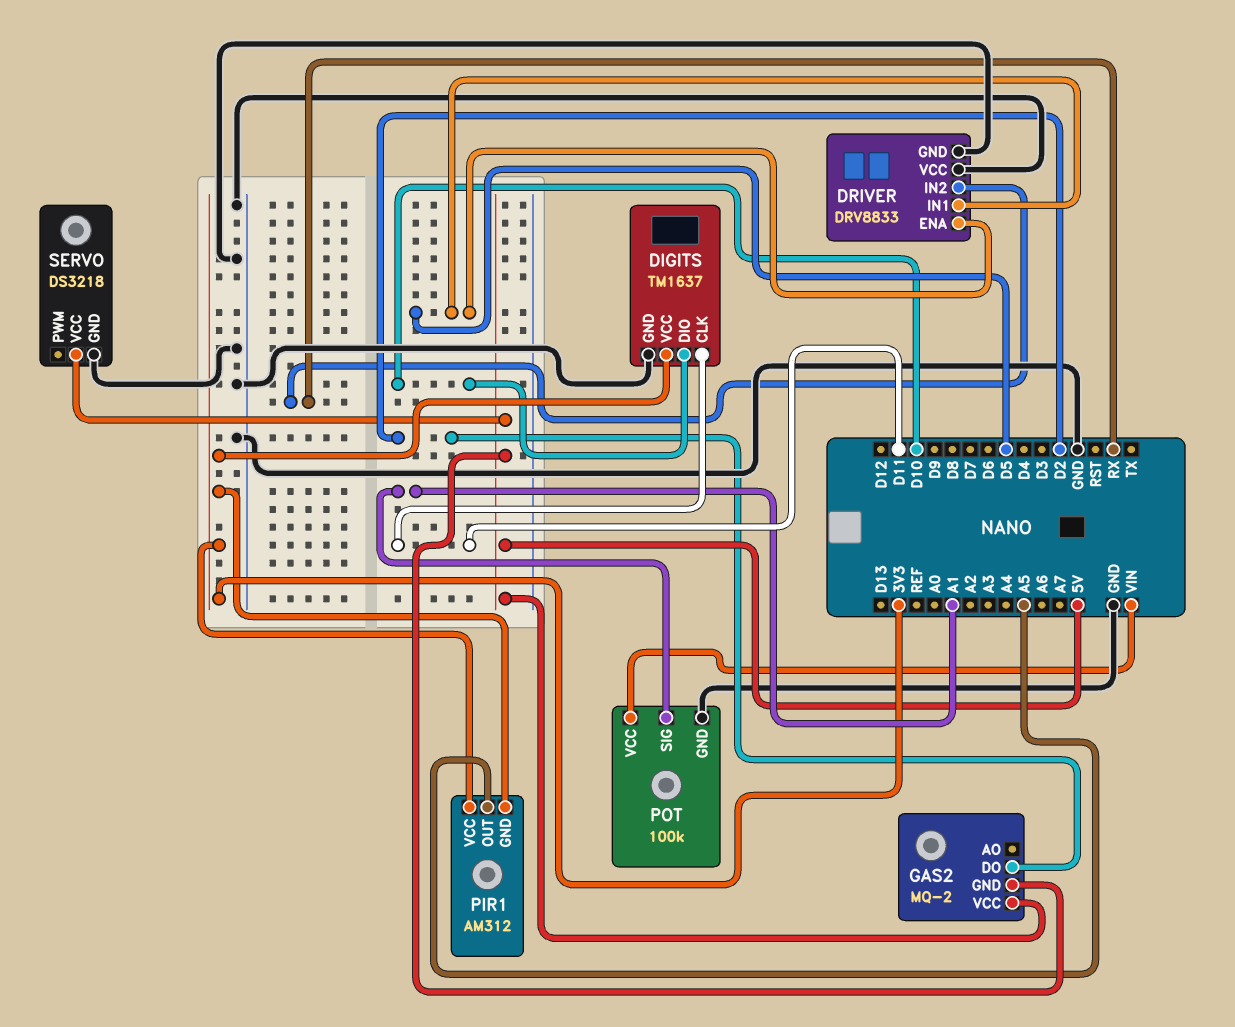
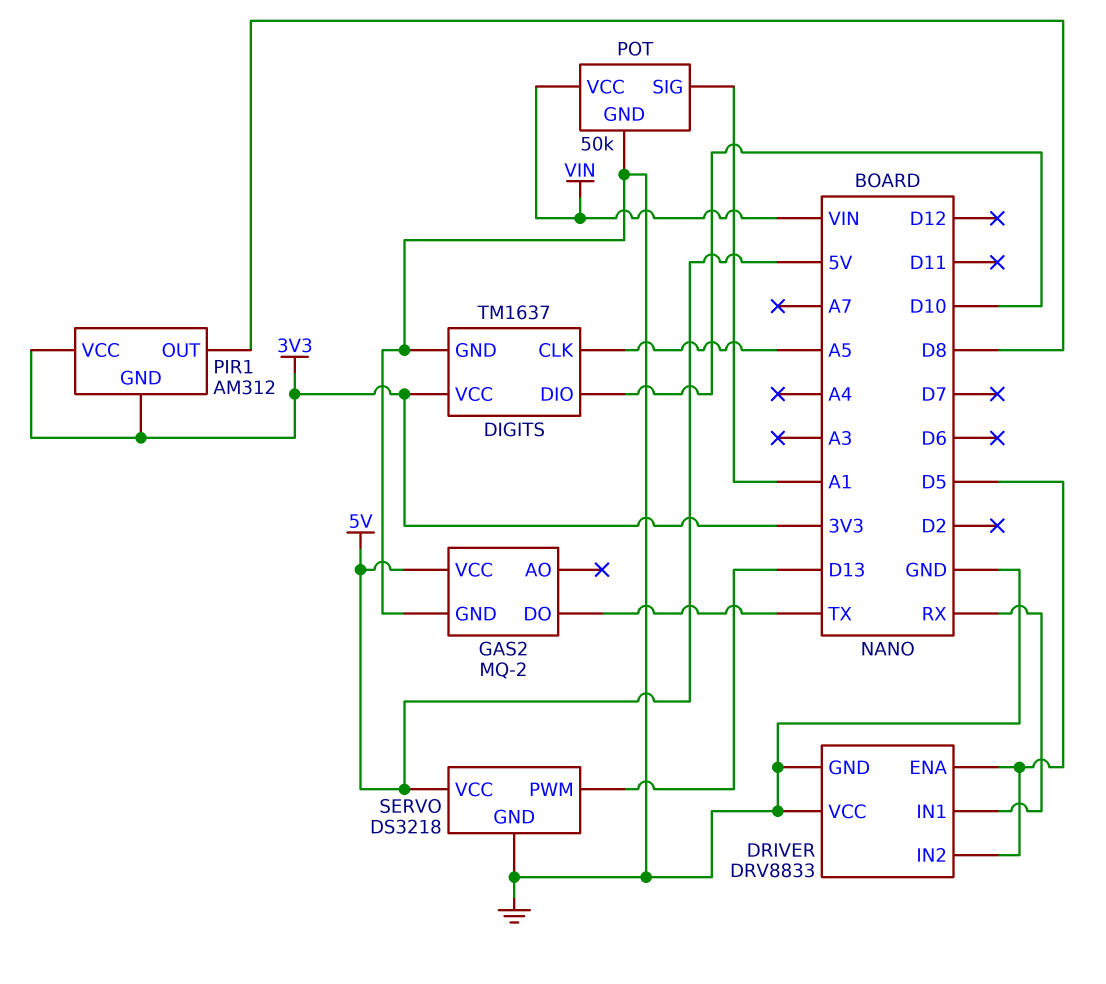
DIGITS pin CLK: D11 -> A5
DRIVER pin IN1: D5 -> RX
DRIVER pin IN2: RX -> D5
GAS2 pin DO: D2 -> TX
GAS2 pin GND: 5V -> GND
PIR1 pin OUT: A5 -> D8
POT: 100k -> 50k
SERVO pin PWM: none -> D13

